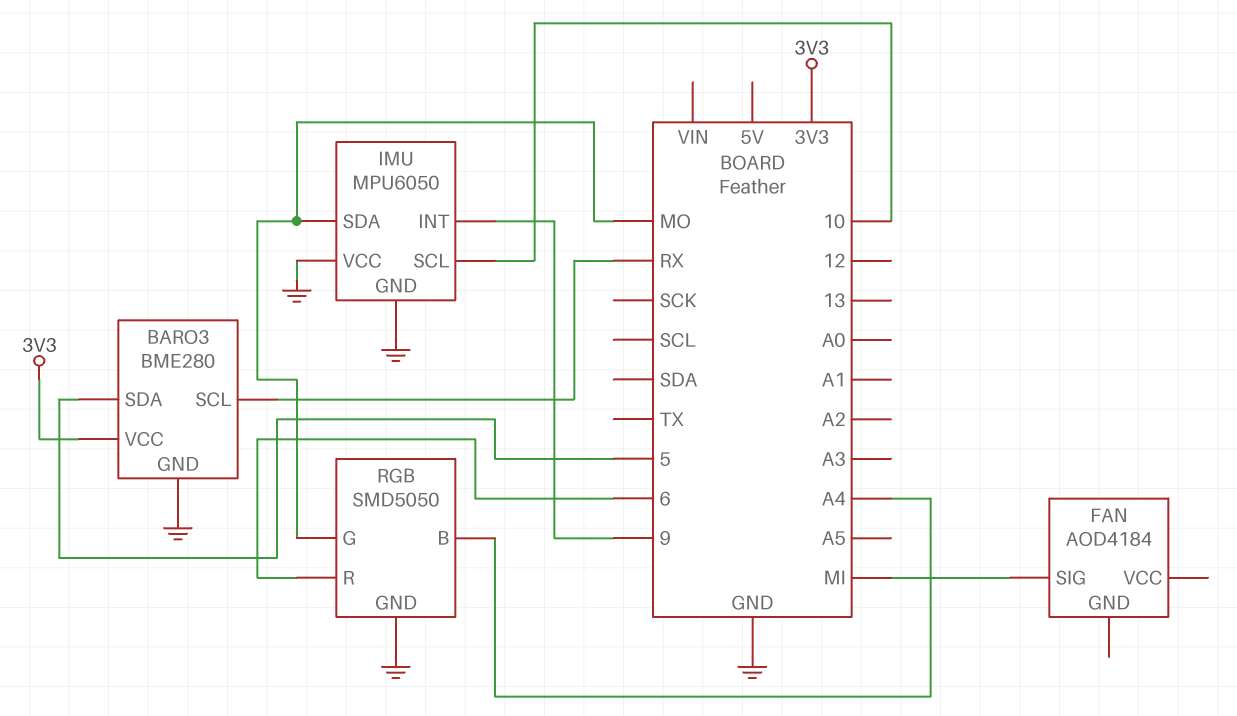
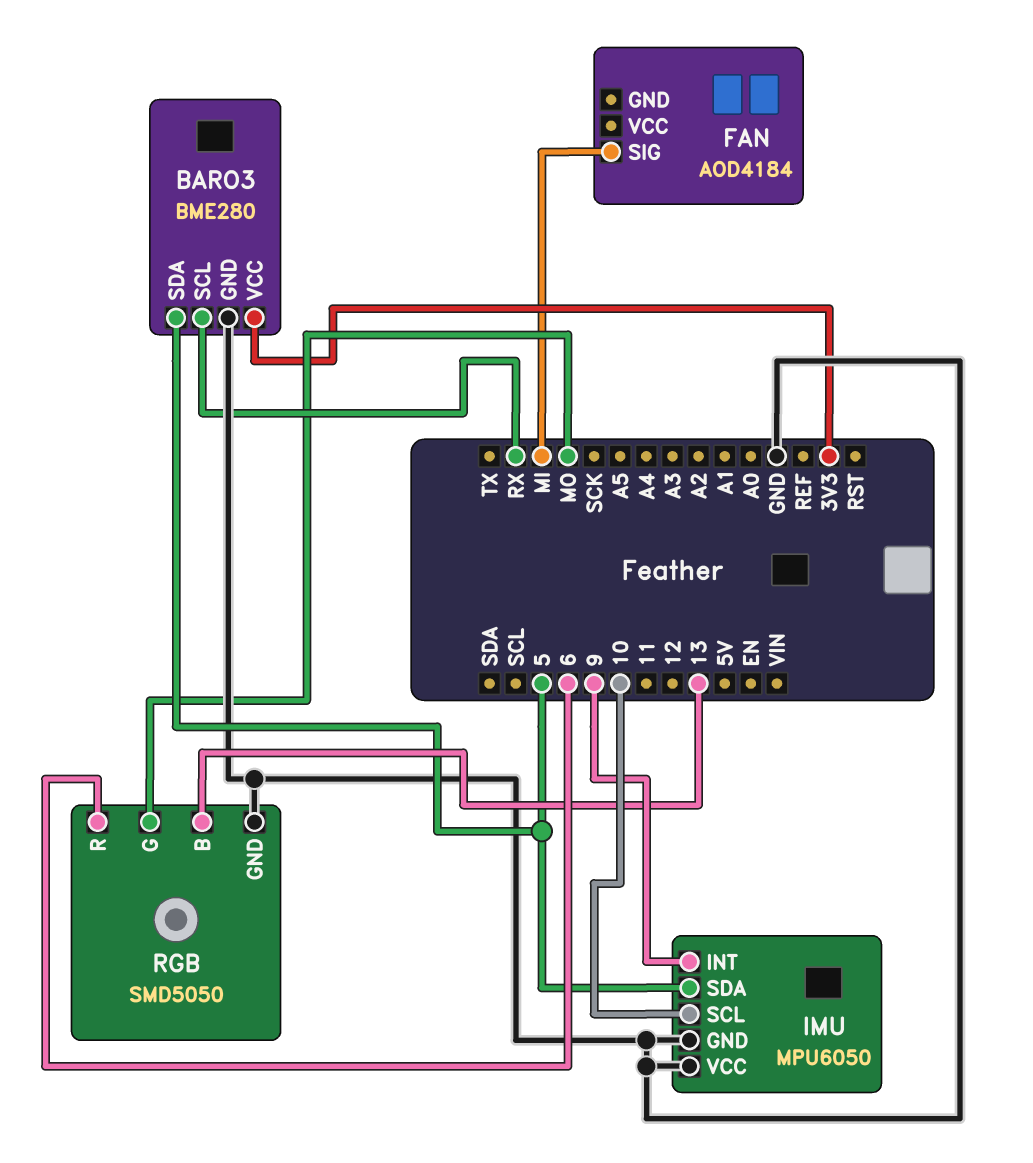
IMU pin SDA: MO -> 5
RGB pin B: A4 -> 13

